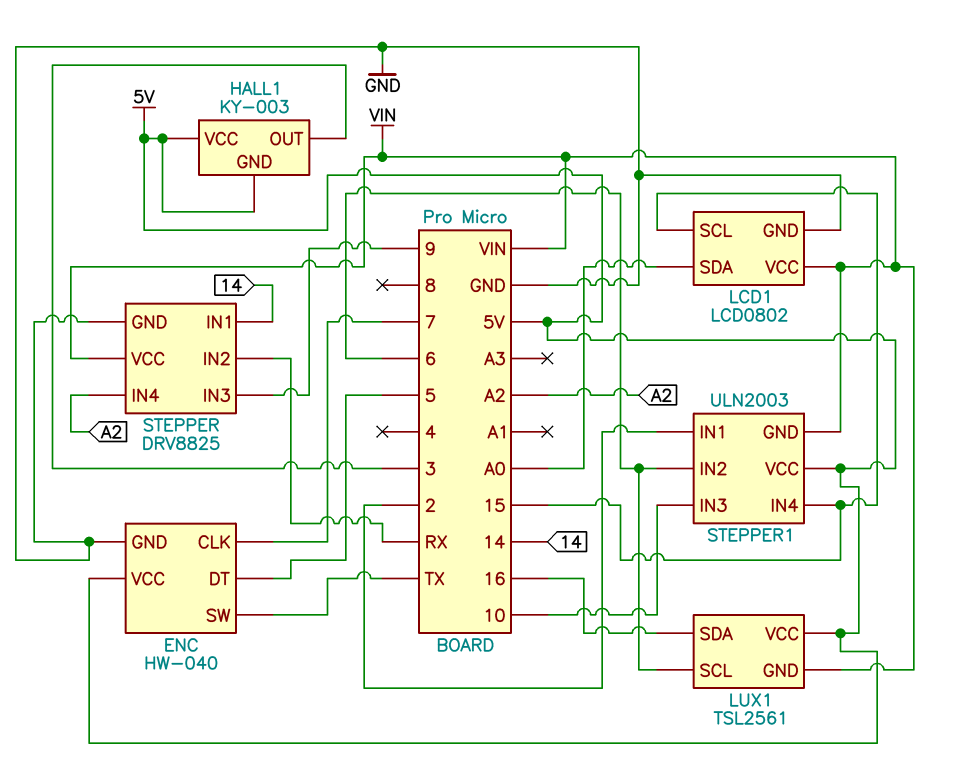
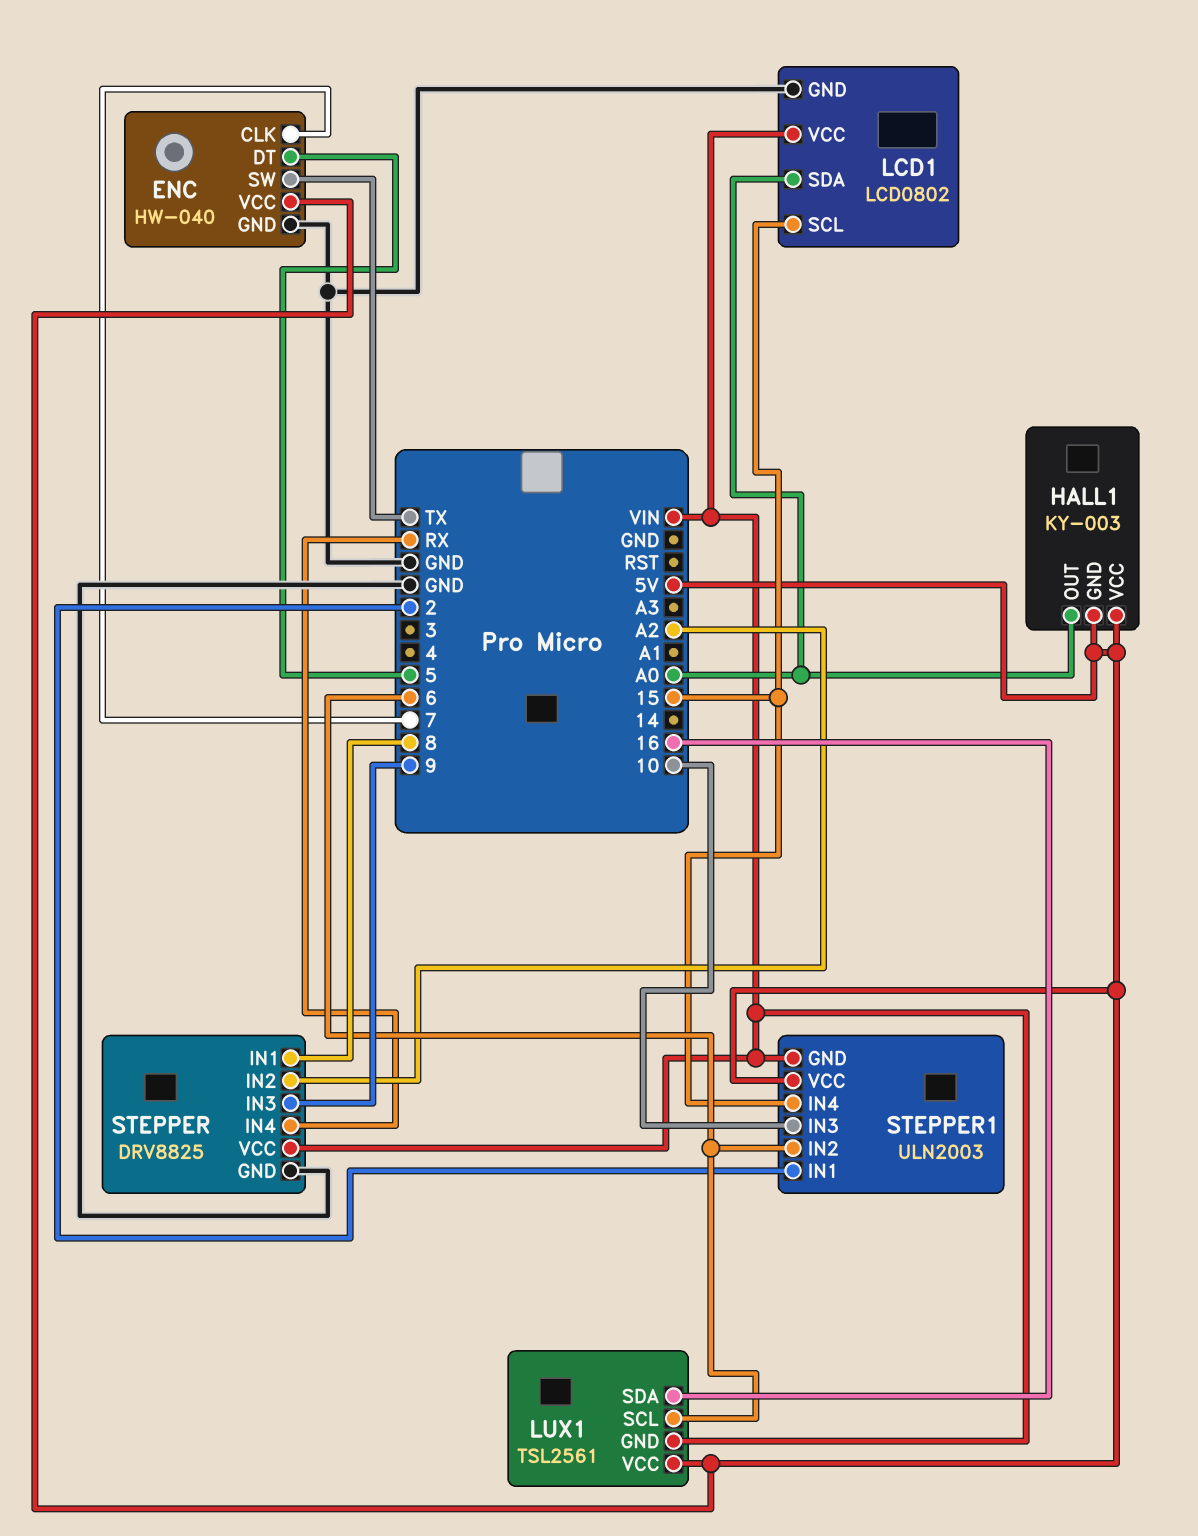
HALL1 pin OUT: 3 -> A0
STEPPER pin IN1: 14 -> 8
STEPPER pin IN2: RX -> A2
STEPPER pin IN4: A2 -> RX

